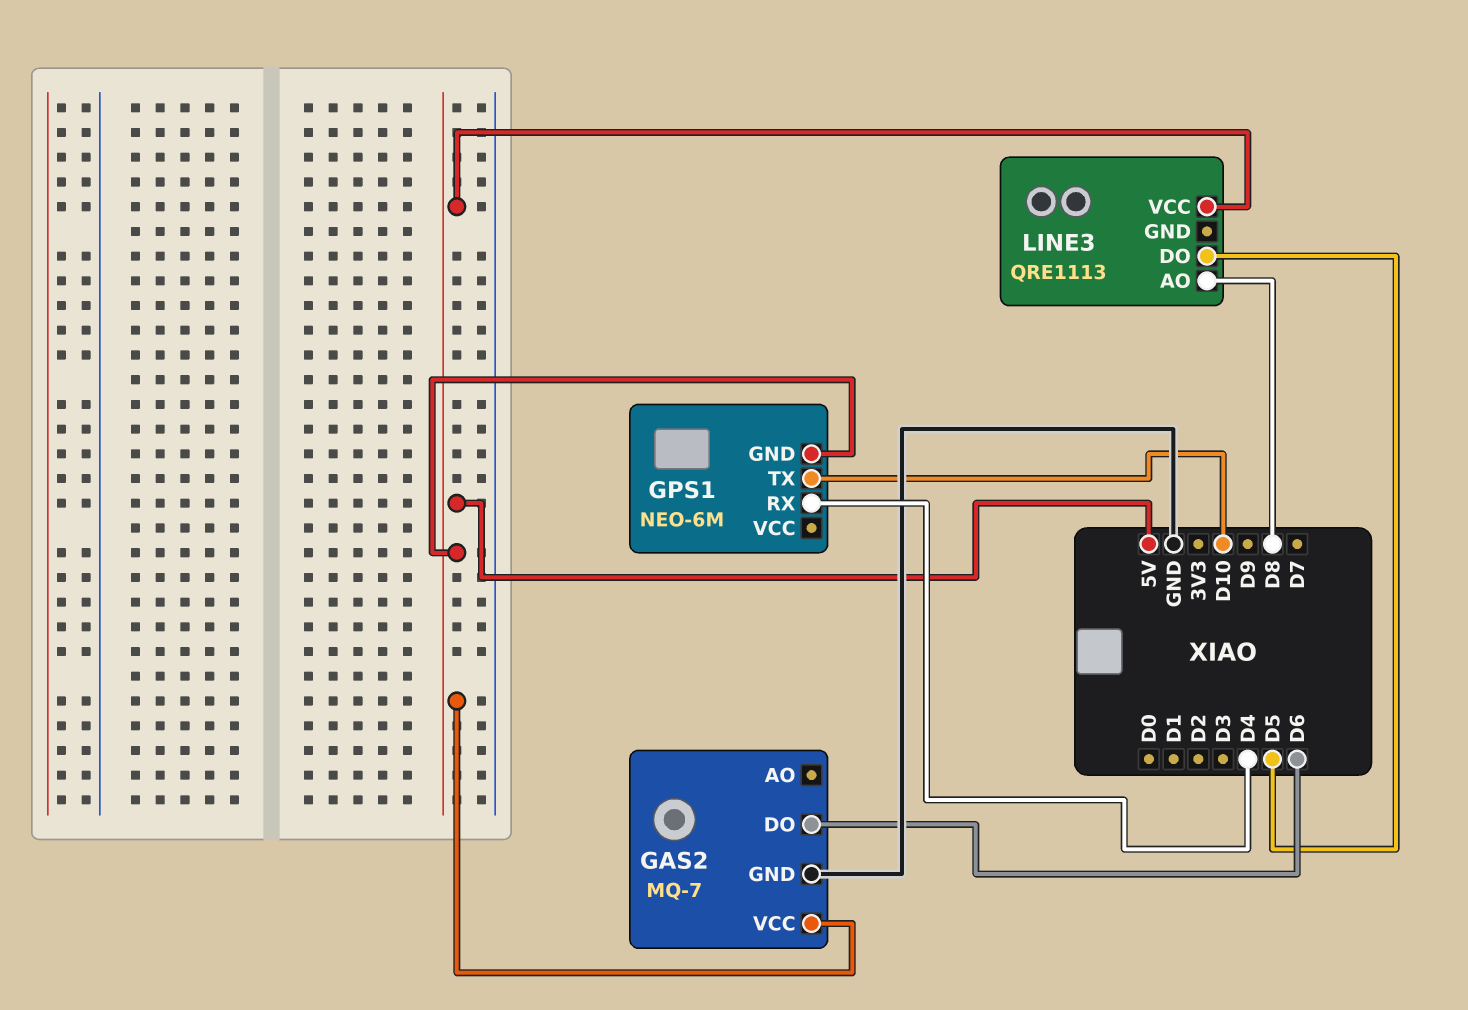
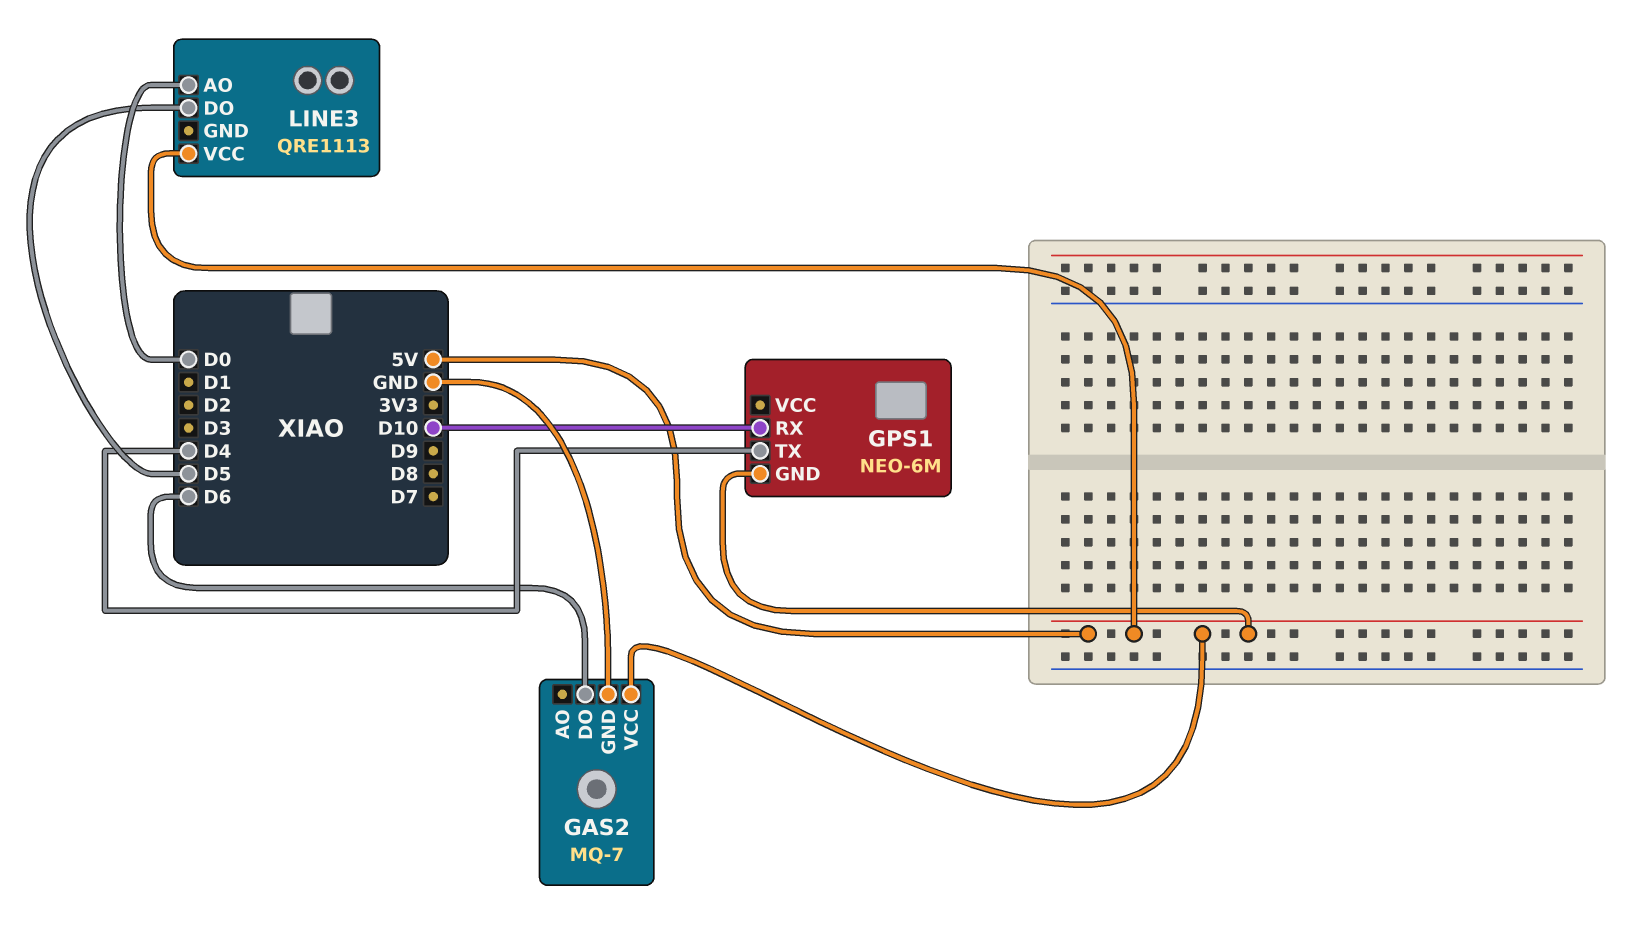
GPS1 pin RX: D4 -> D10
GPS1 pin TX: D10 -> D4
LINE3 pin AO: D8 -> D0

